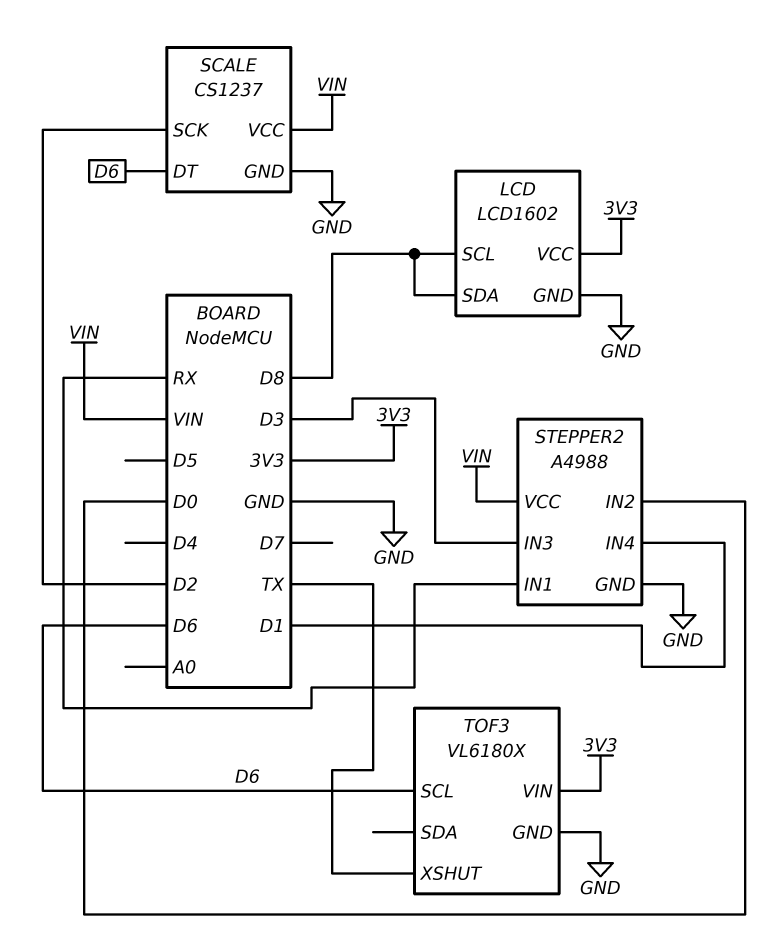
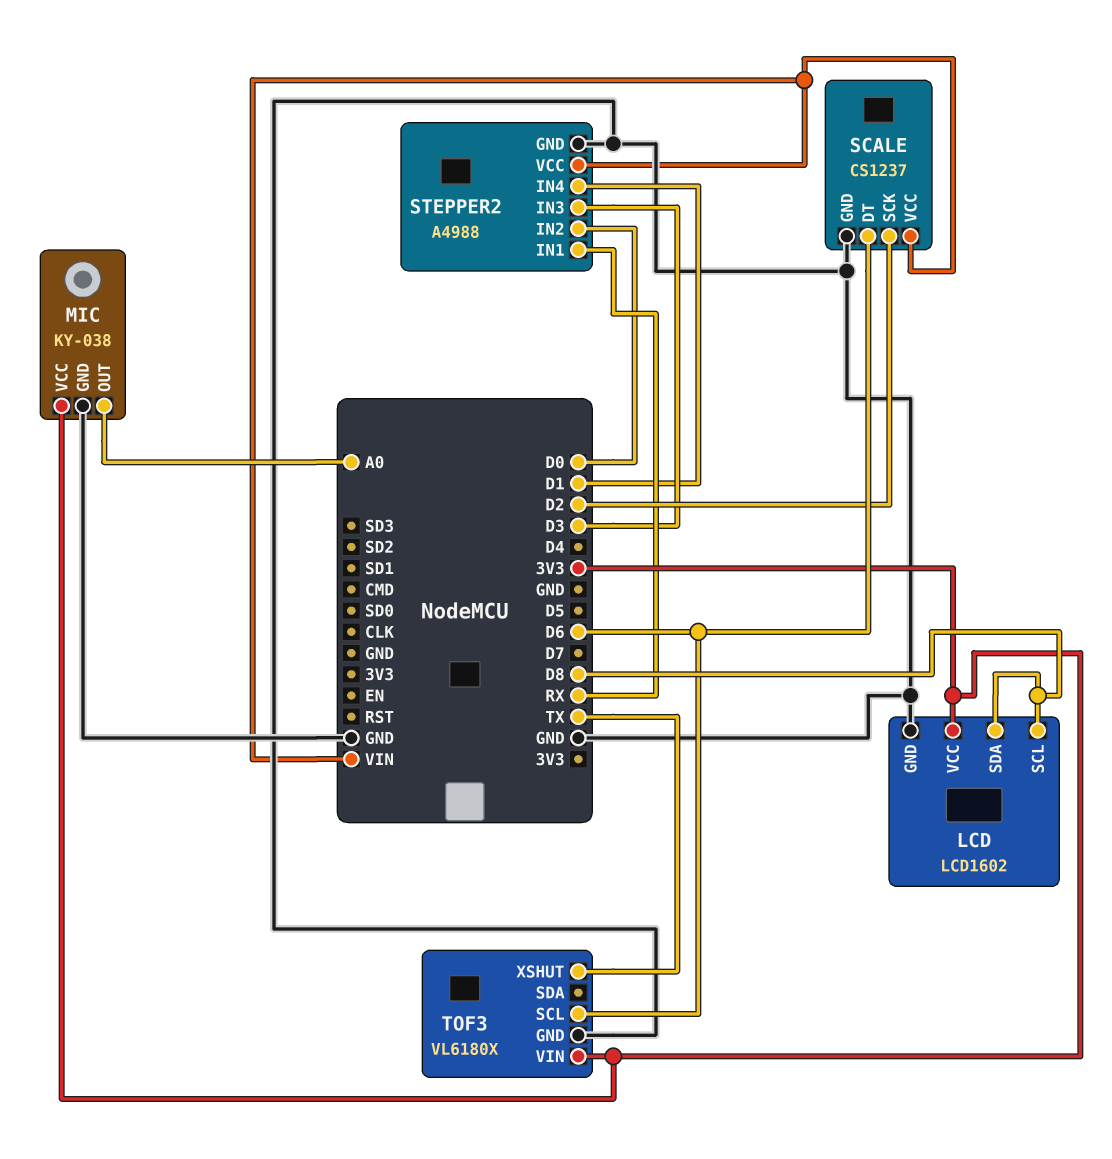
MIC: none -> KY-038
MIC pin GND: none -> GND
MIC pin OUT: none -> A0
MIC pin VCC: none -> 3V3

